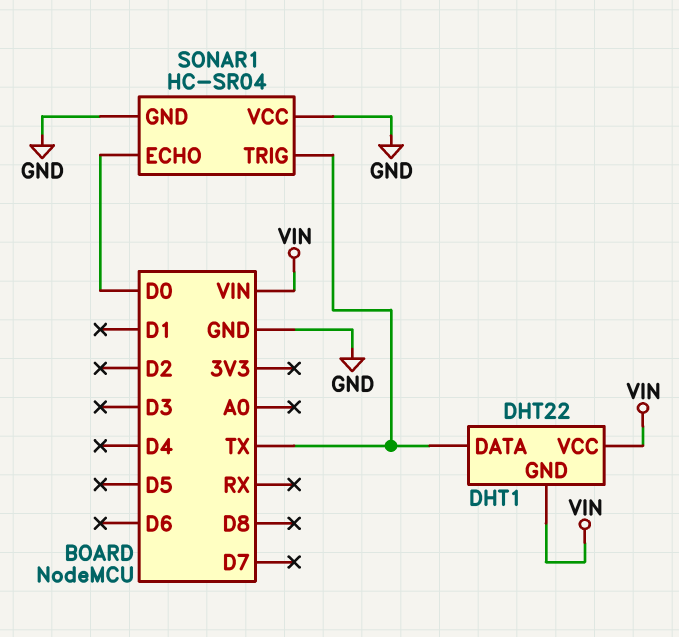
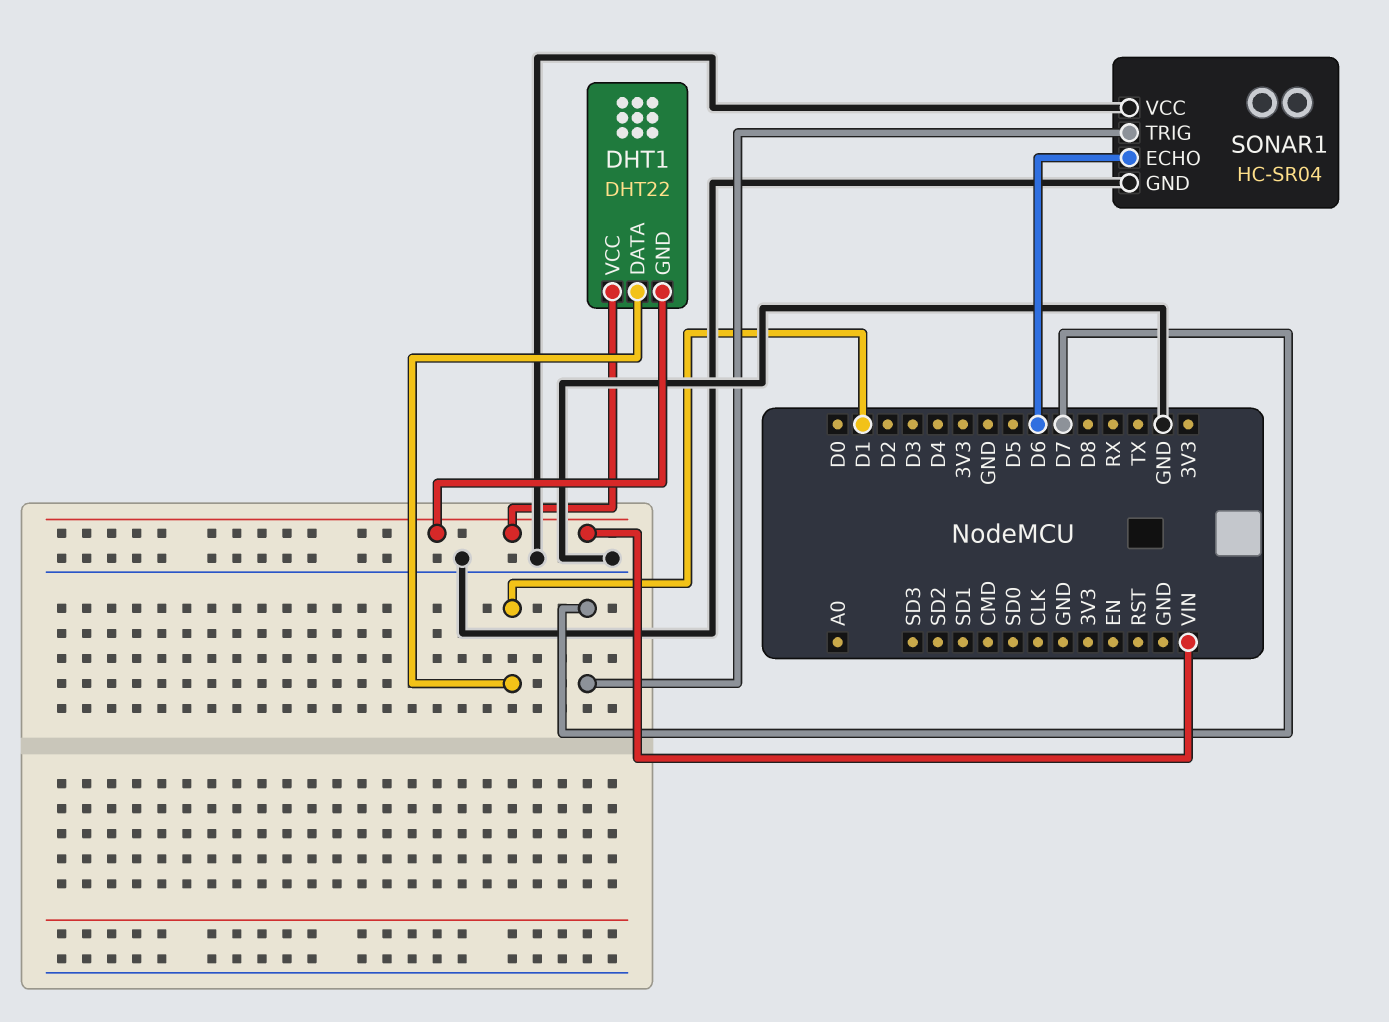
DHT1 pin DATA: TX -> D1
SONAR1 pin ECHO: D0 -> D6
SONAR1 pin TRIG: TX -> D7

